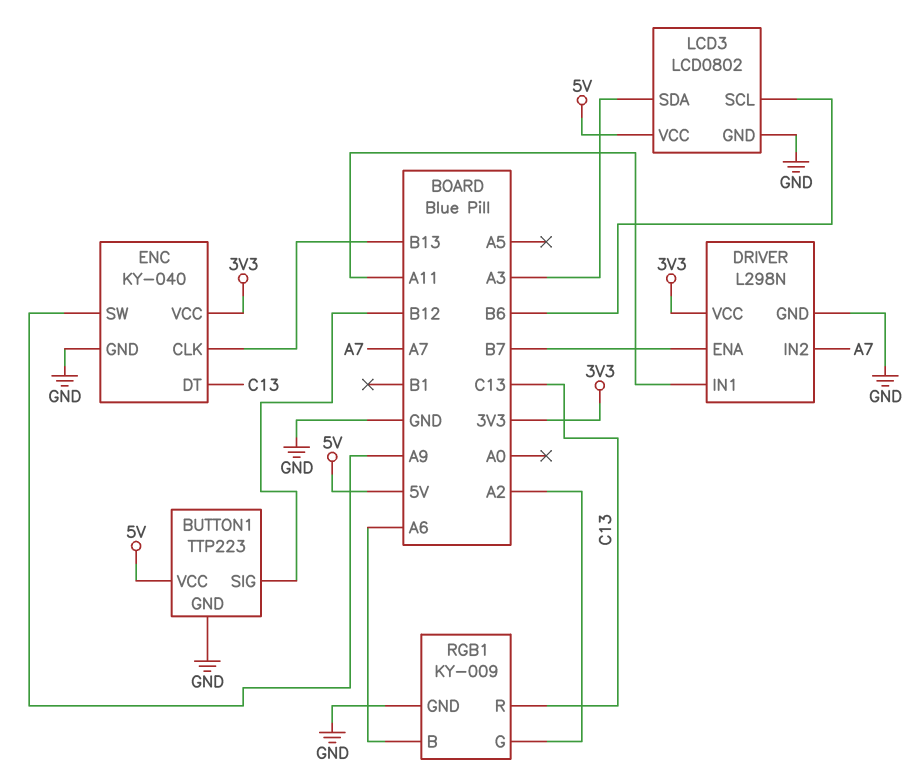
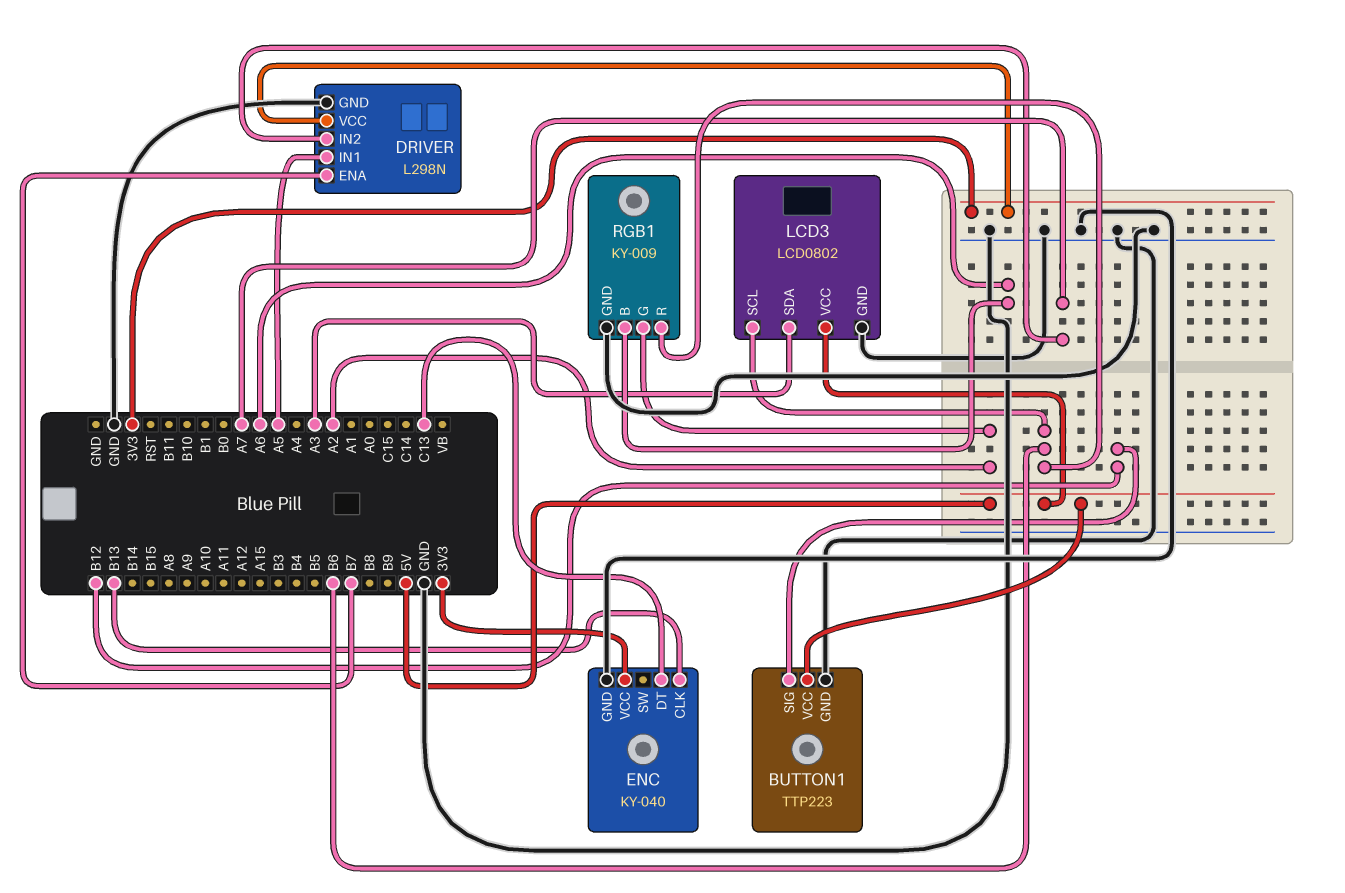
DRIVER pin IN1: A11 -> A5
ENC pin SW: A9 -> none
RGB1 pin R: C13 -> B6

